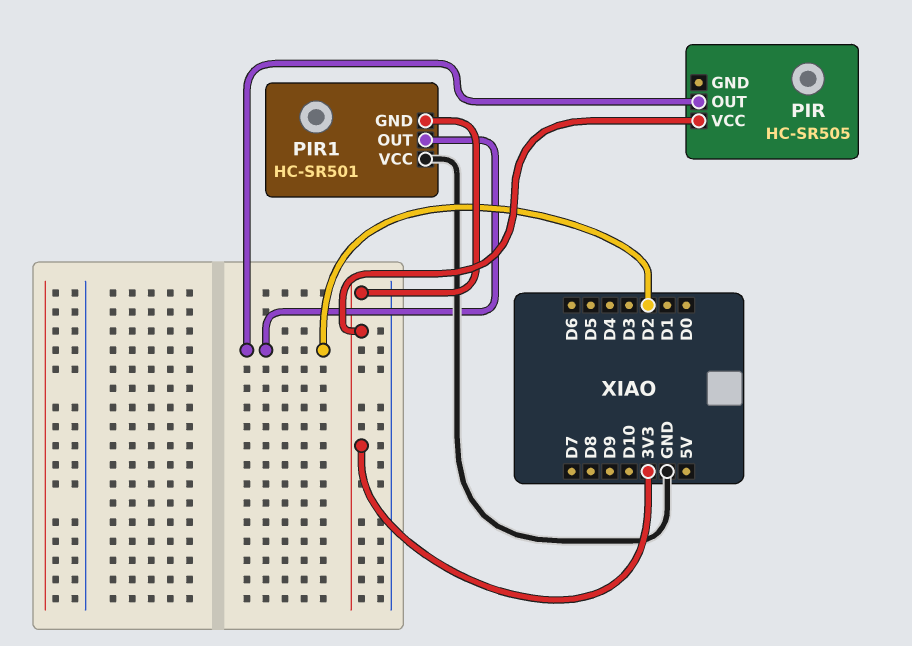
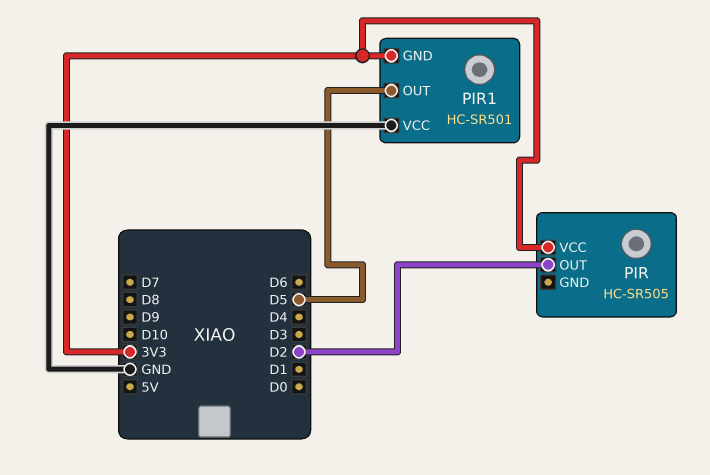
PIR1 pin OUT: D2 -> D5

